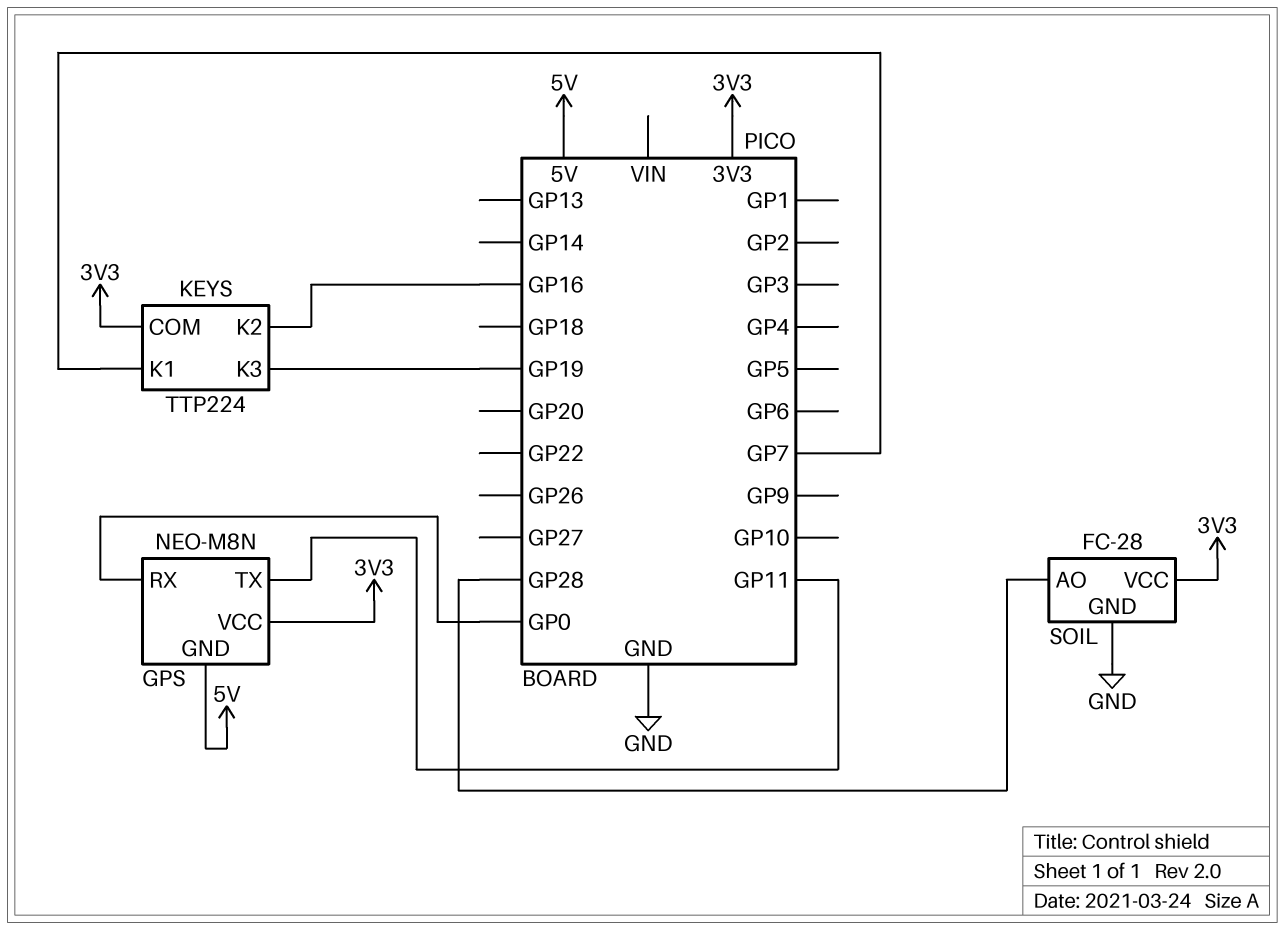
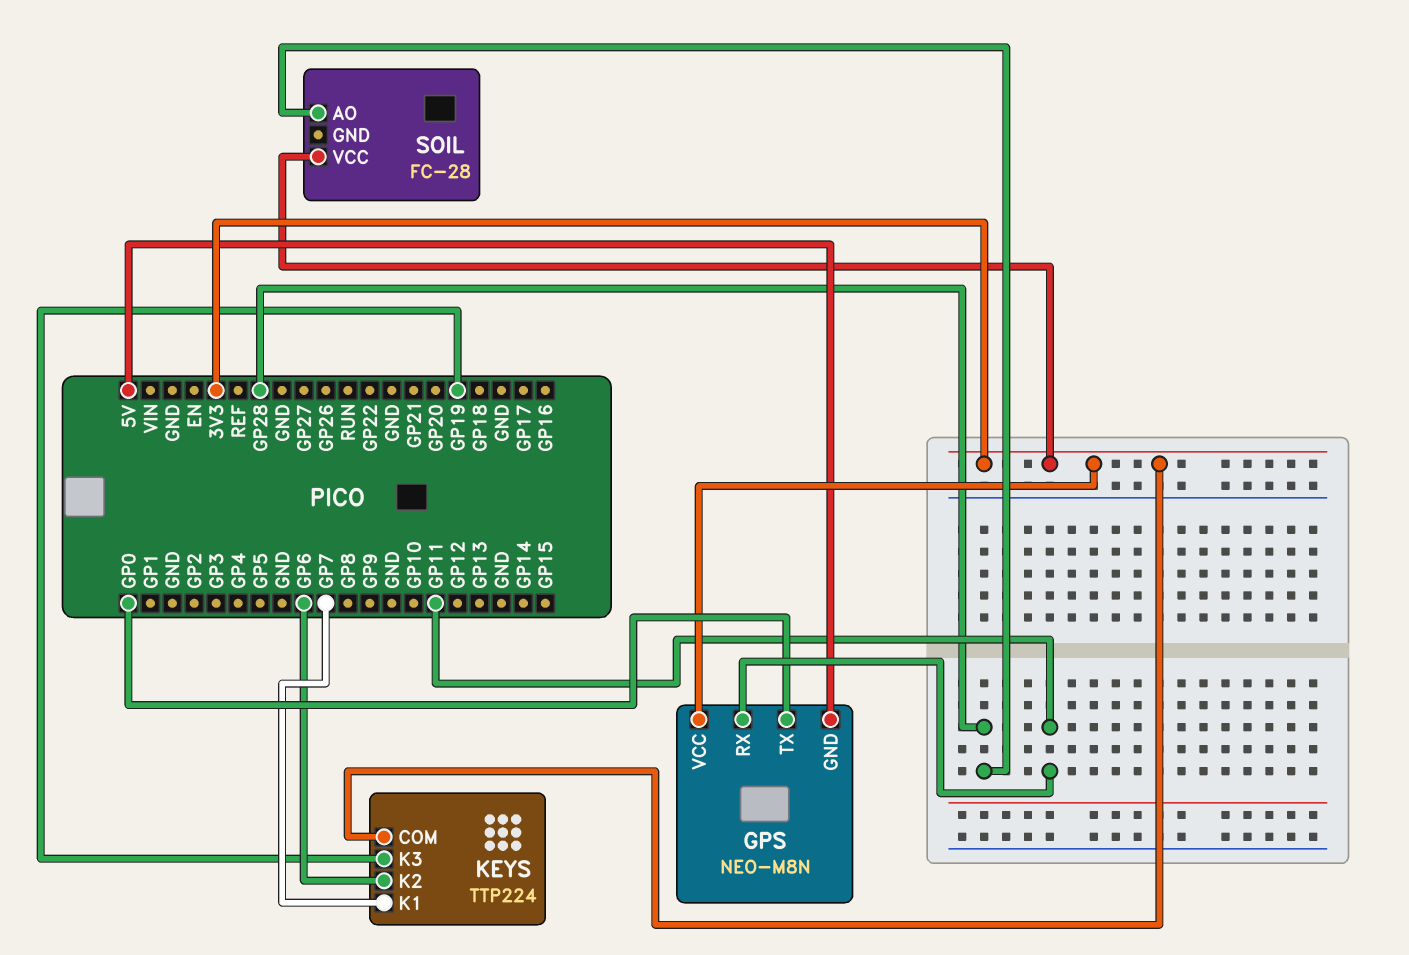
GPS pin RX: GP0 -> GP11
GPS pin TX: GP11 -> GP0
KEYS pin K2: GP16 -> GP6
SOIL pin GND: GND -> none

